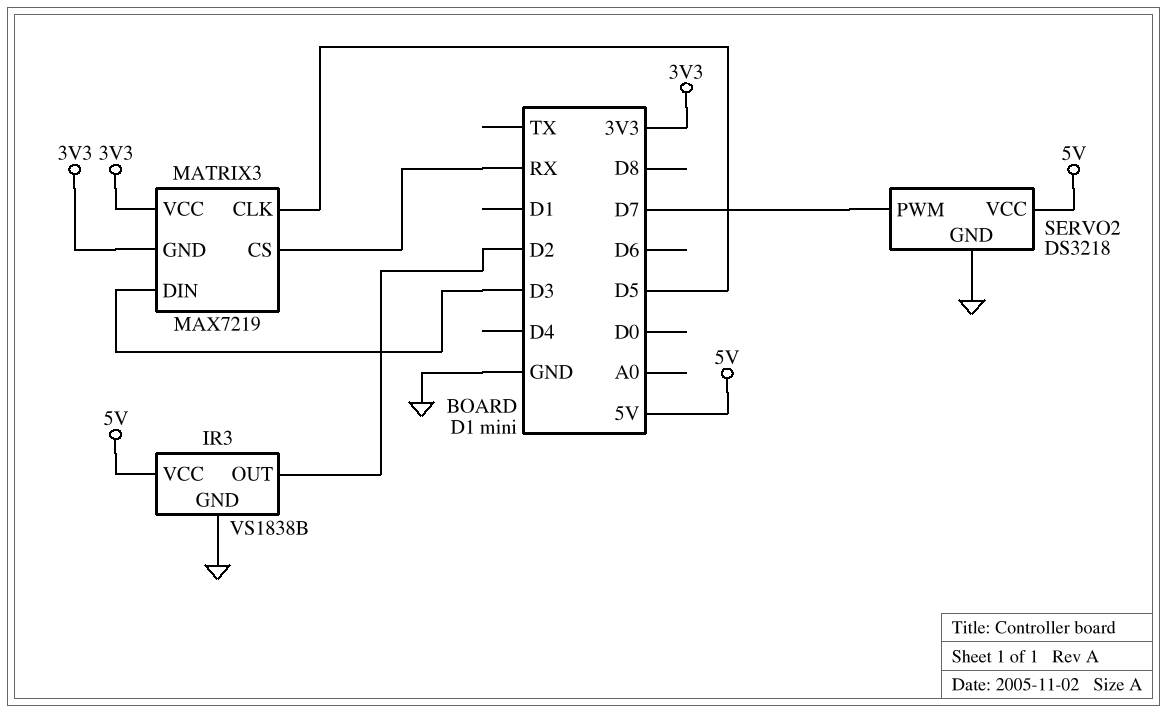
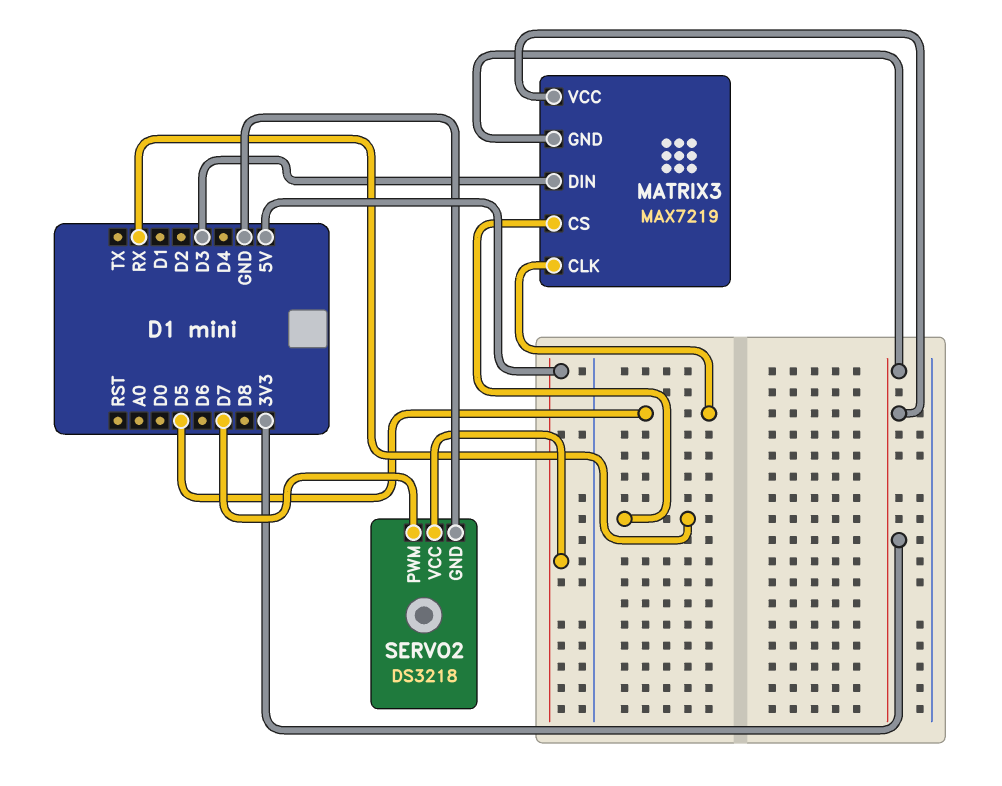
IR3: VS1838B -> none
IR3 pin GND: GND -> none
IR3 pin OUT: D2 -> none
IR3 pin VCC: 5V -> none

